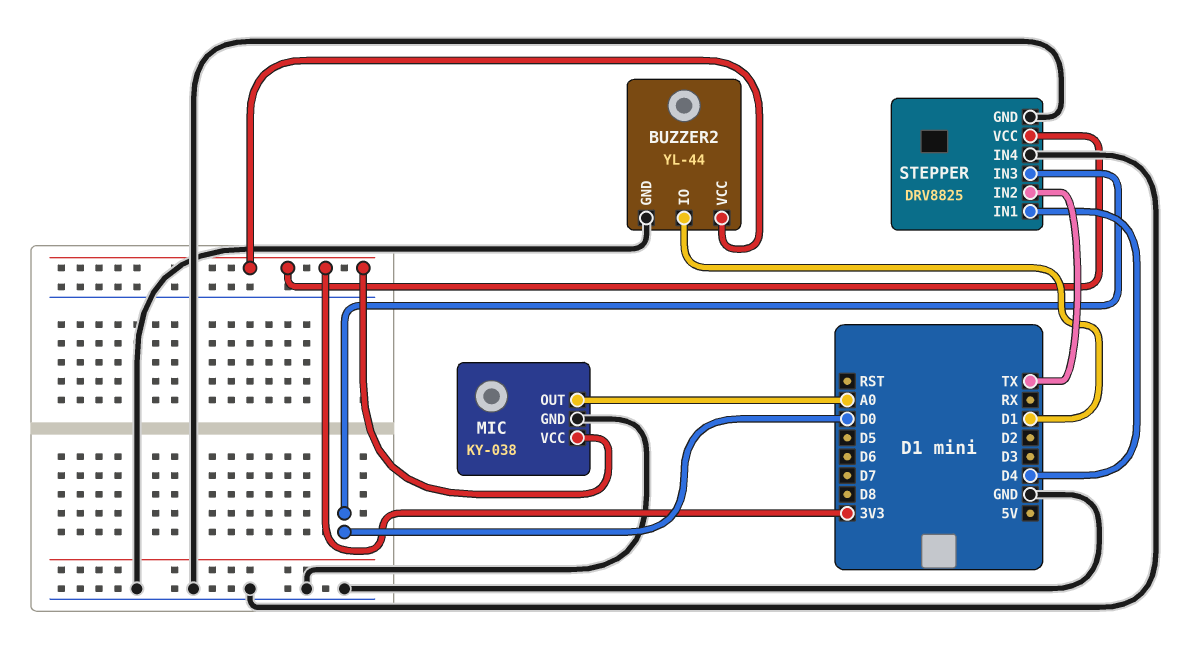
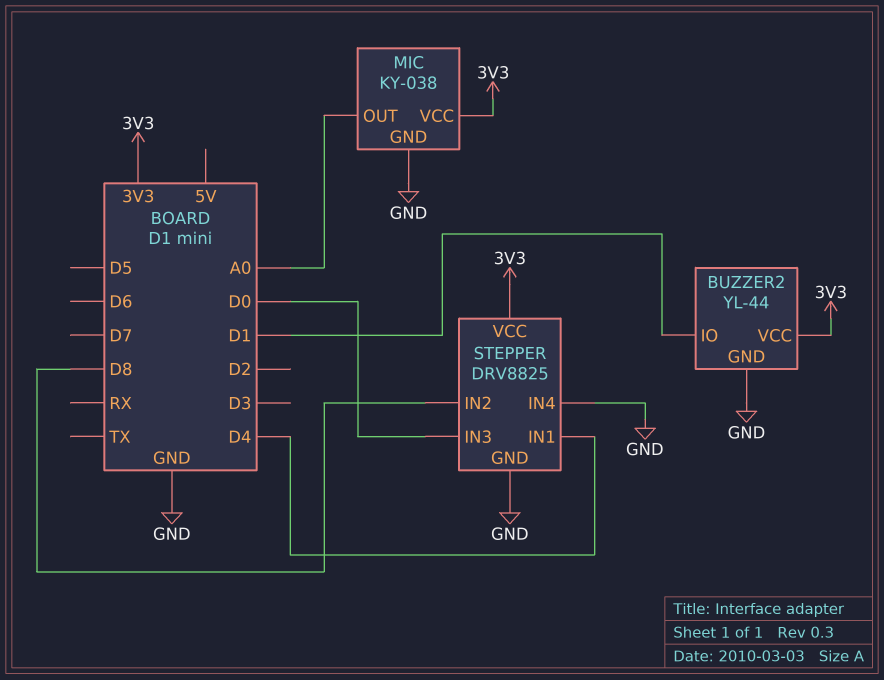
STEPPER pin IN2: TX -> D8

